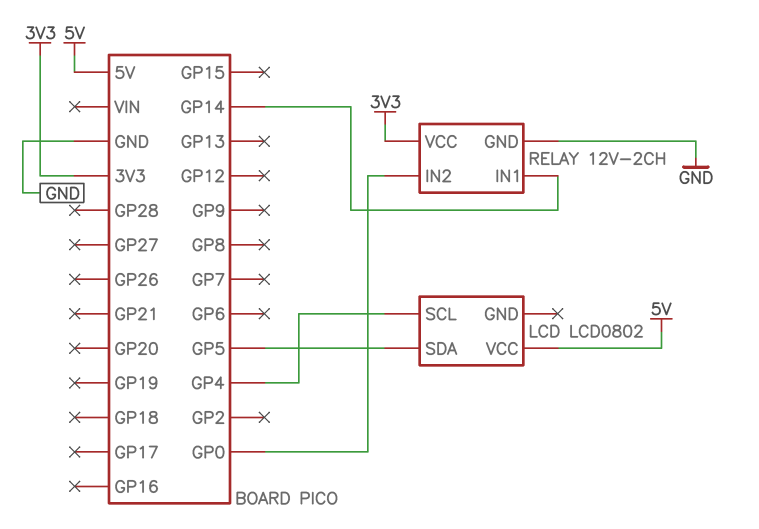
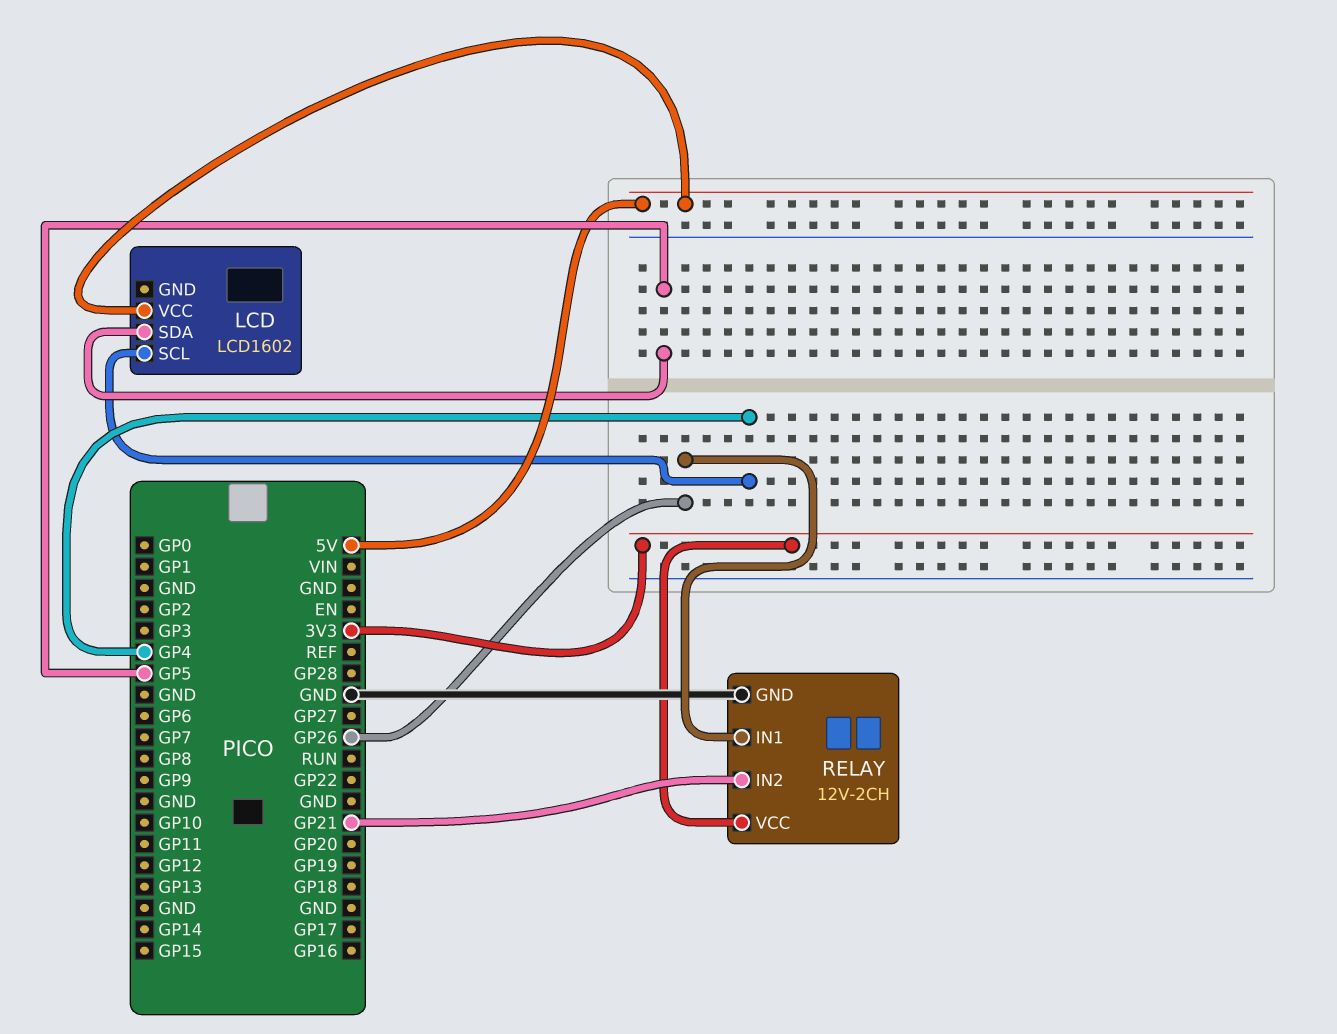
LCD: LCD0802 -> LCD1602
RELAY pin IN1: GP14 -> GP26
RELAY pin IN2: GP0 -> GP21

